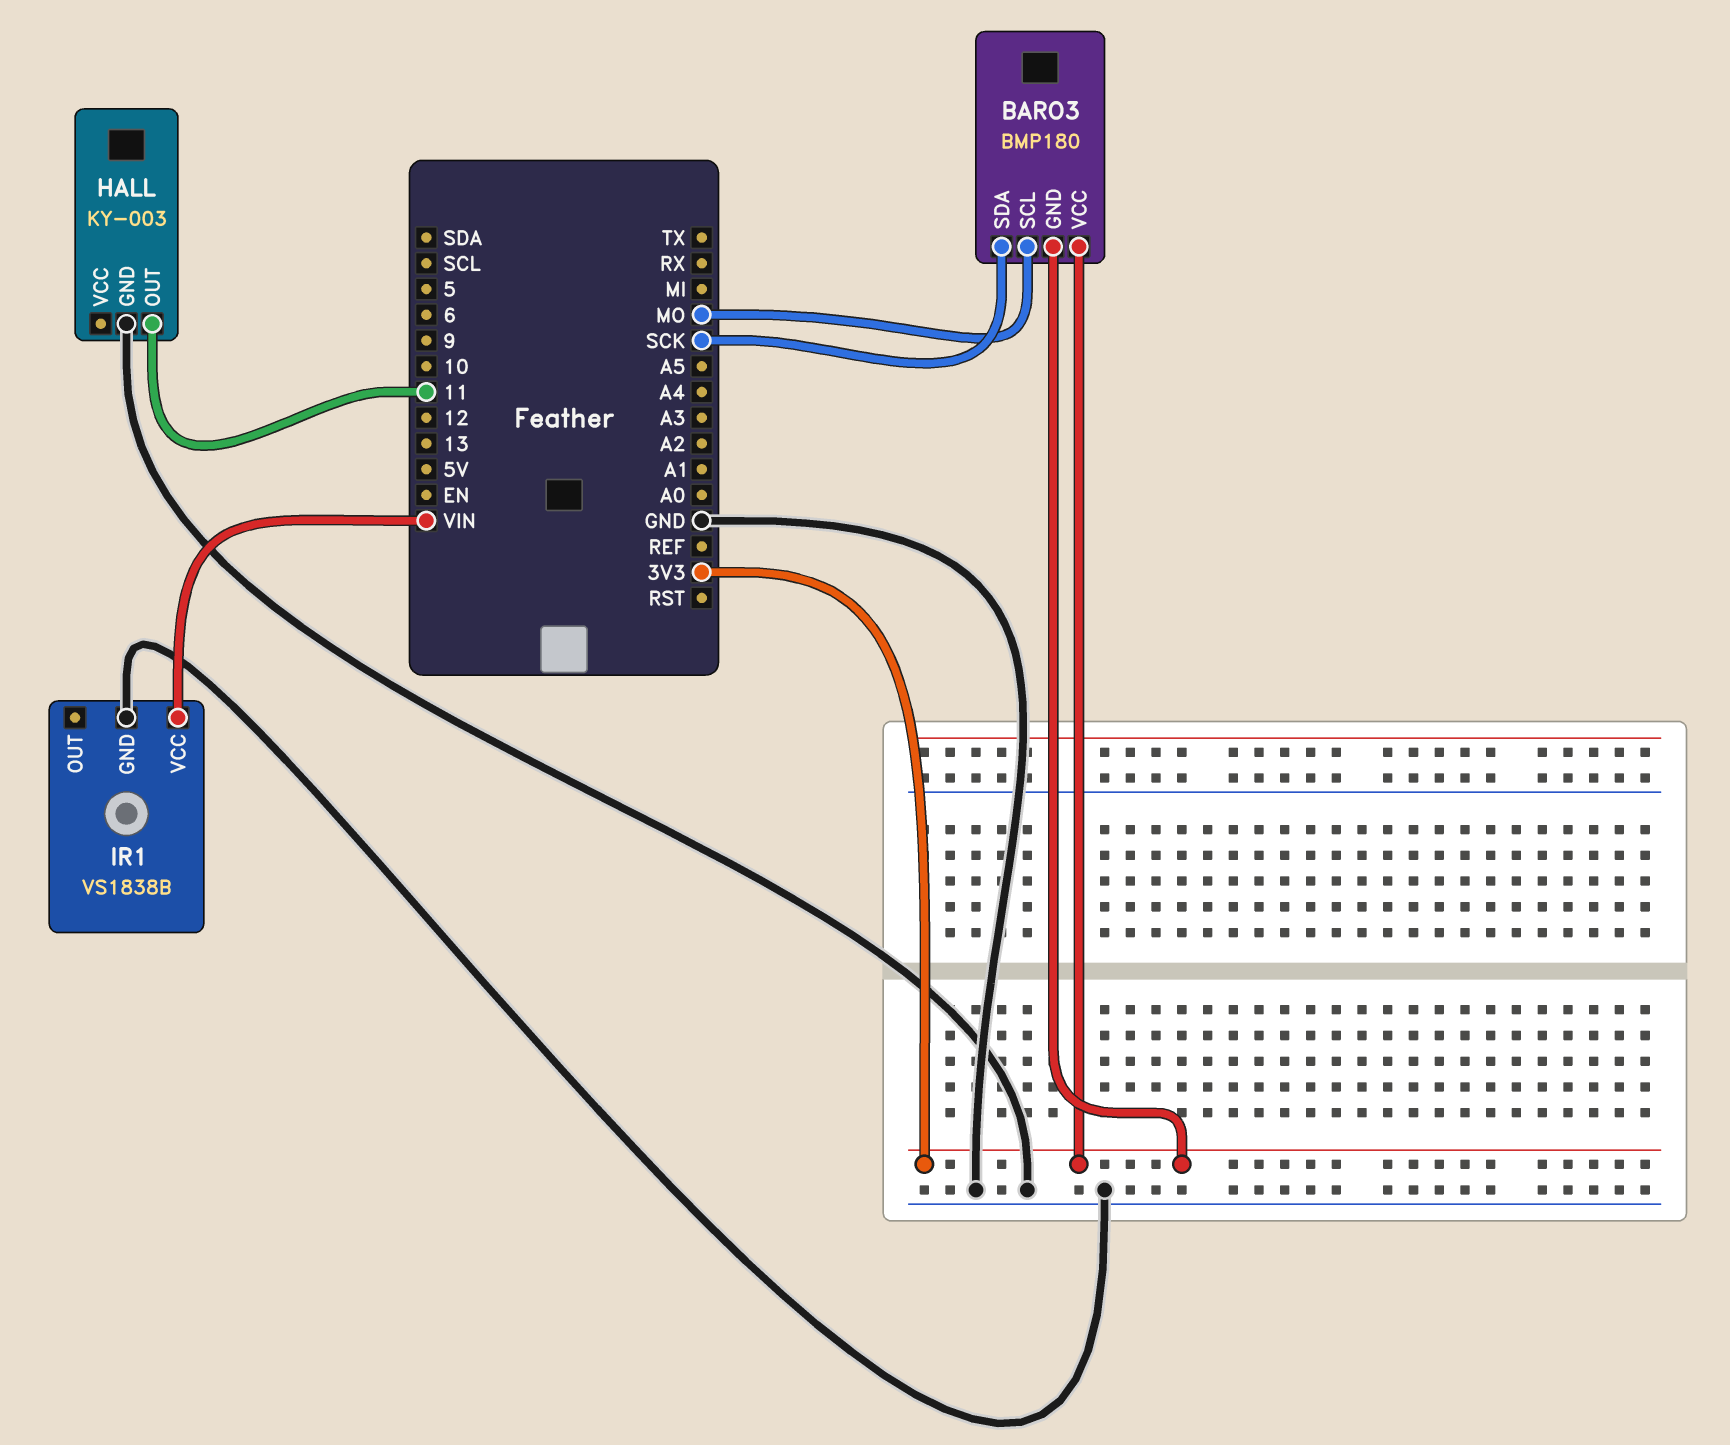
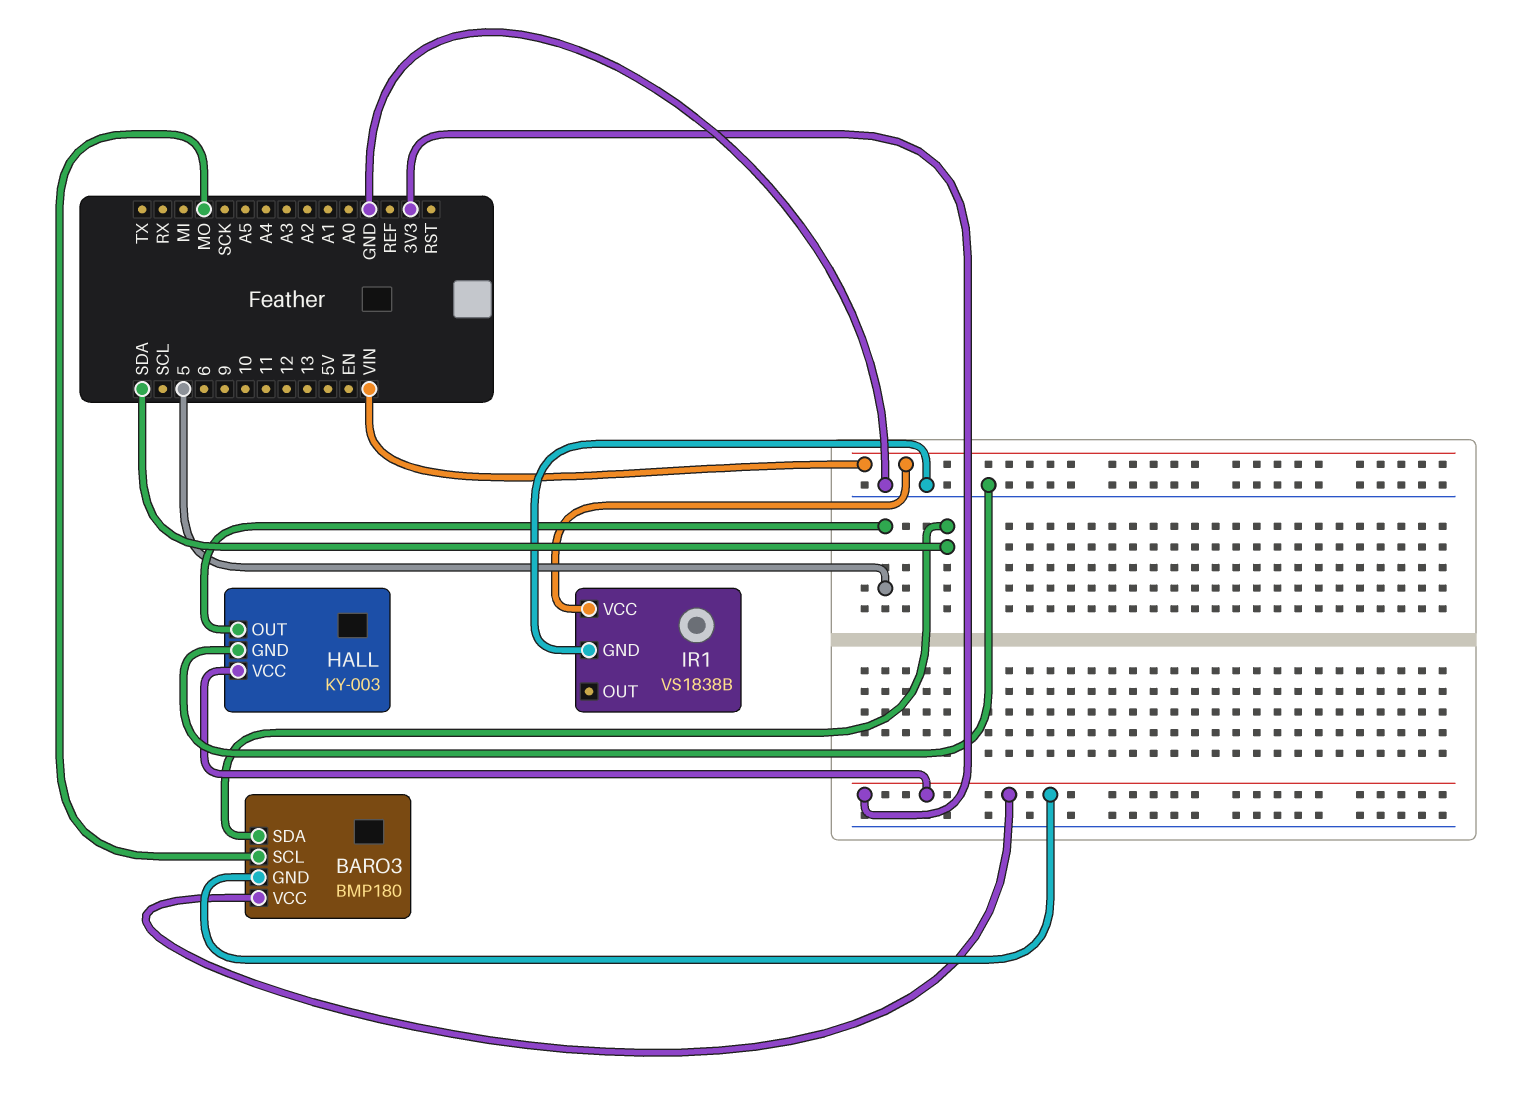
BARO3 pin SDA: SCK -> SDA
HALL pin OUT: 11 -> 5
HALL pin VCC: none -> 3V3

